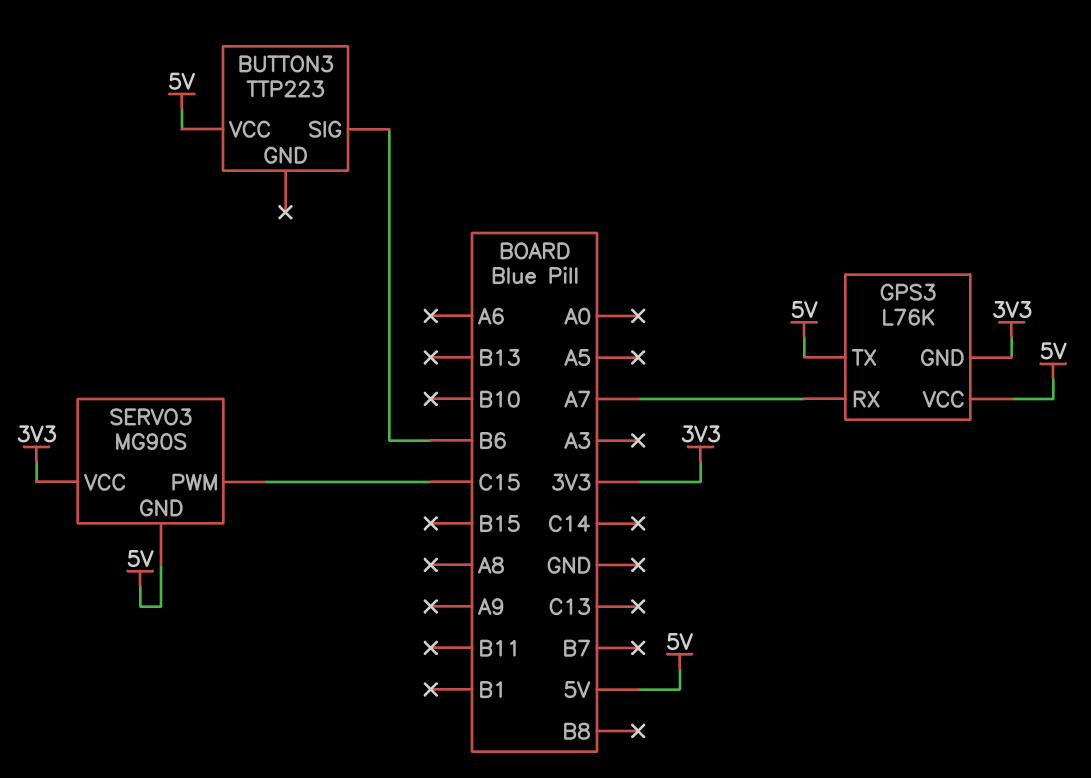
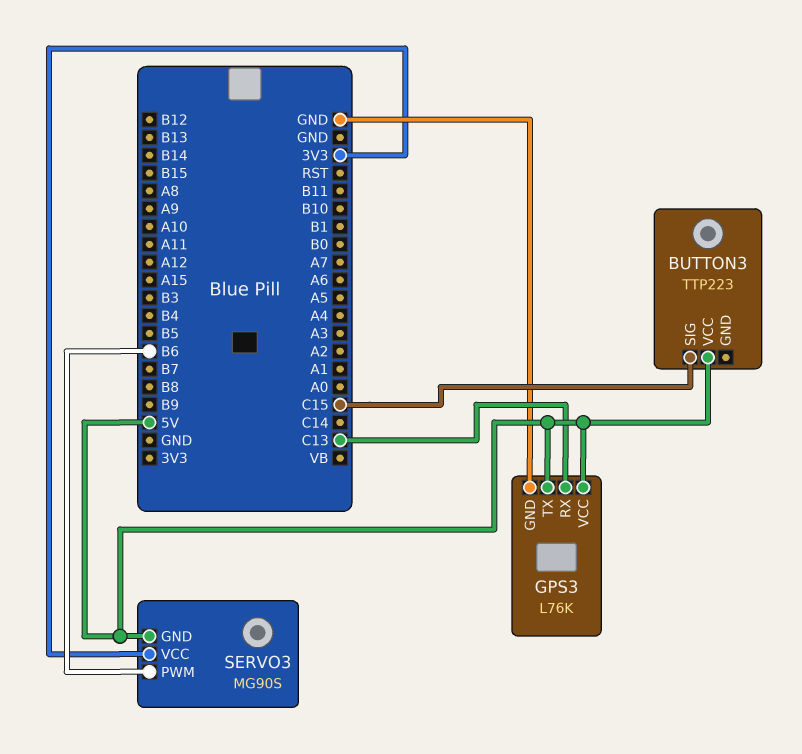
BUTTON3 pin SIG: B6 -> C15
GPS3 pin GND: 3V3 -> GND
GPS3 pin RX: A7 -> C13
SERVO3 pin PWM: C15 -> B6

